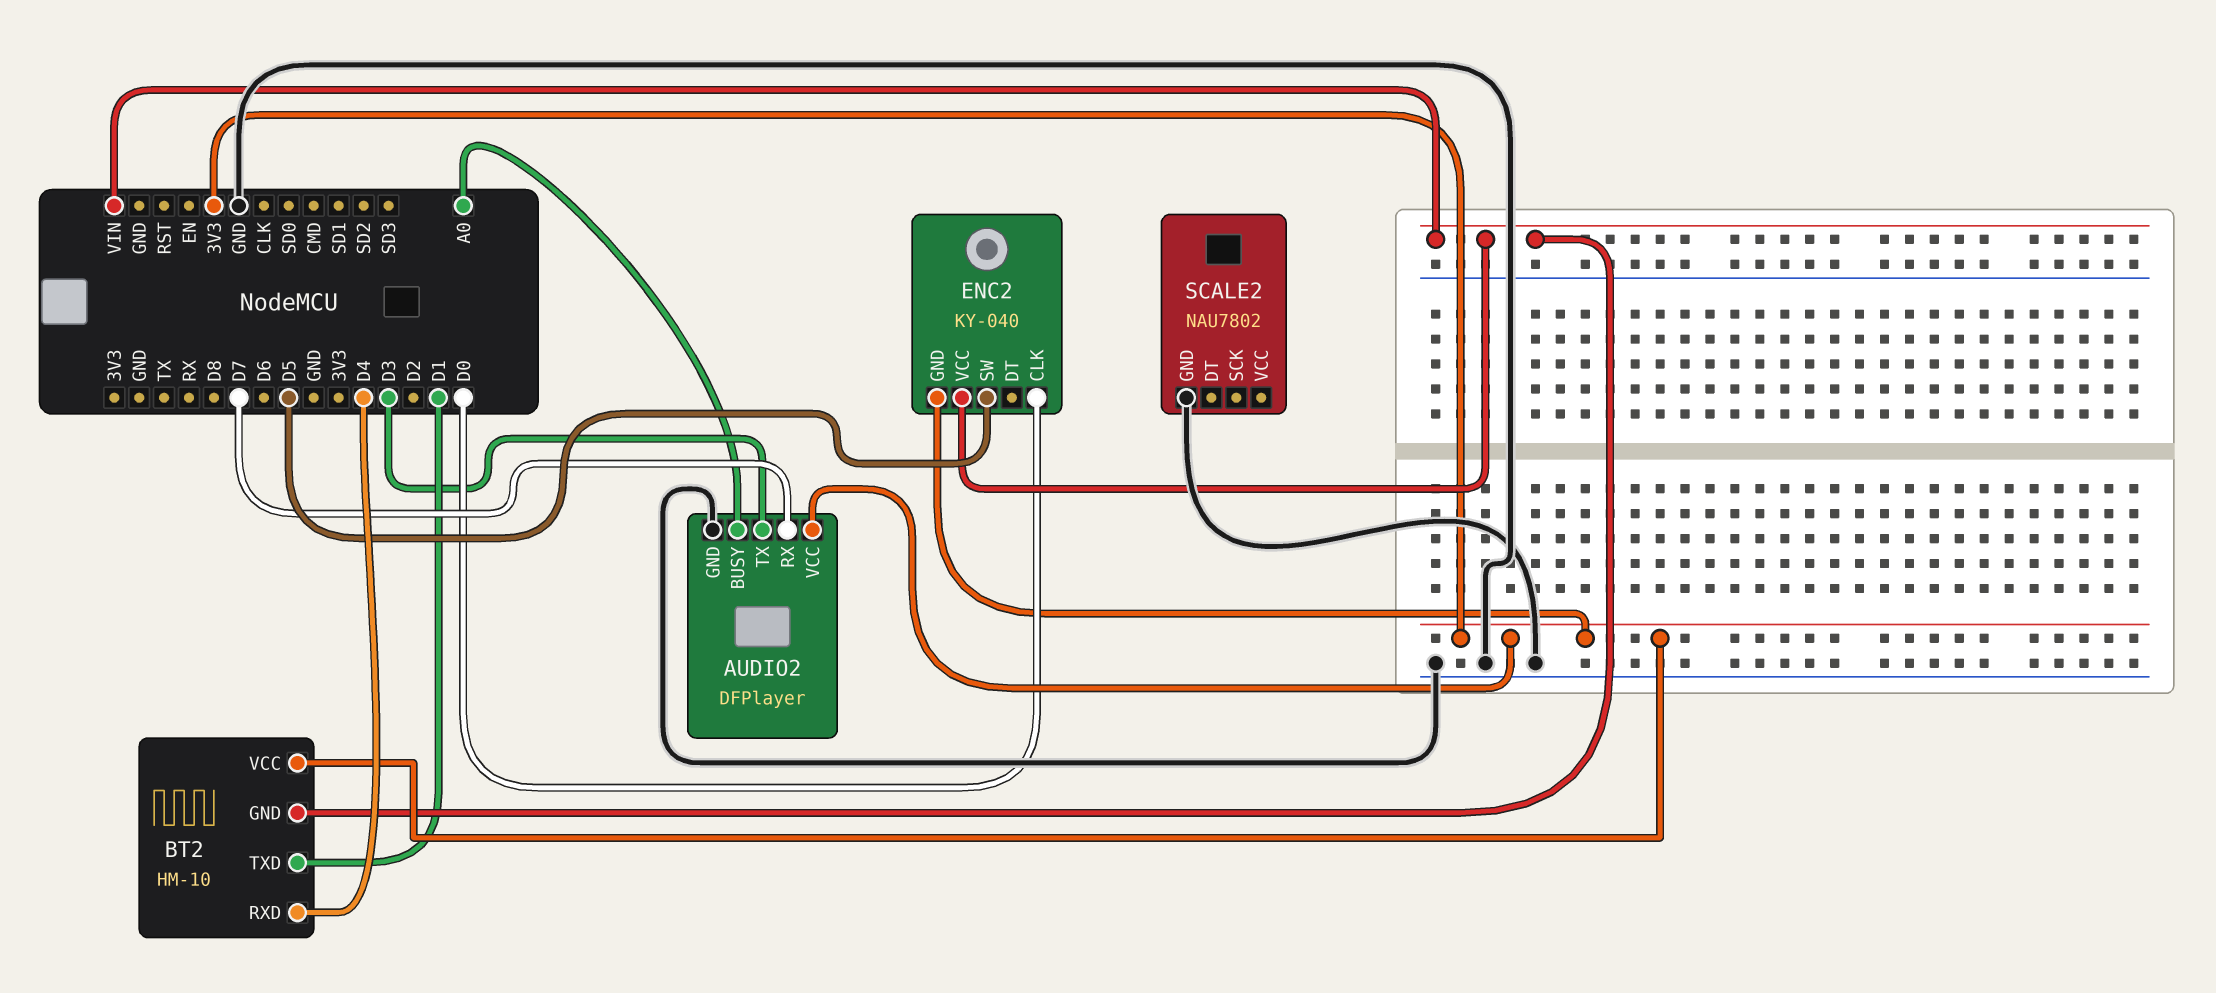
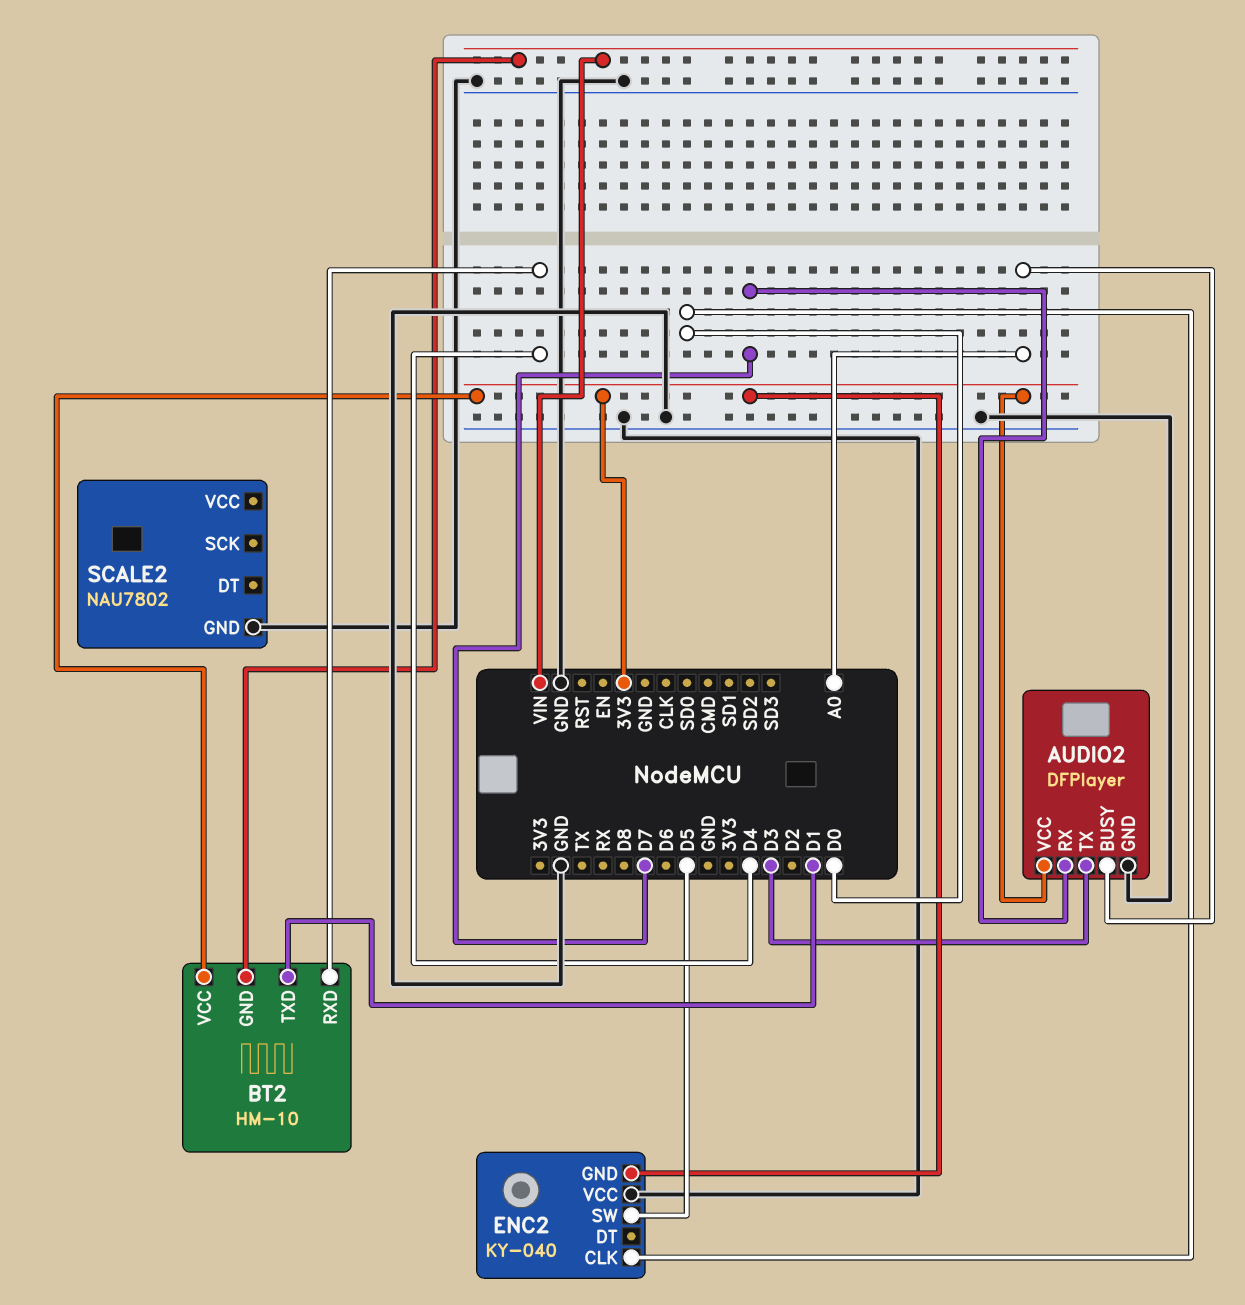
ENC2 pin VCC: VIN -> GND

